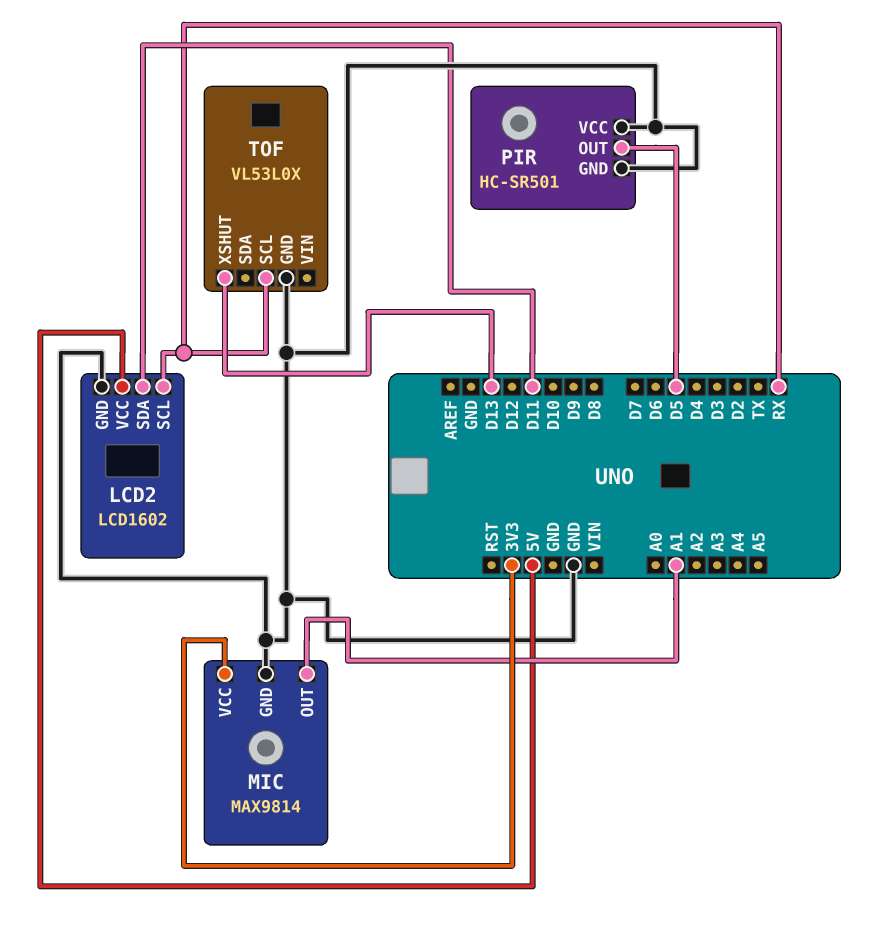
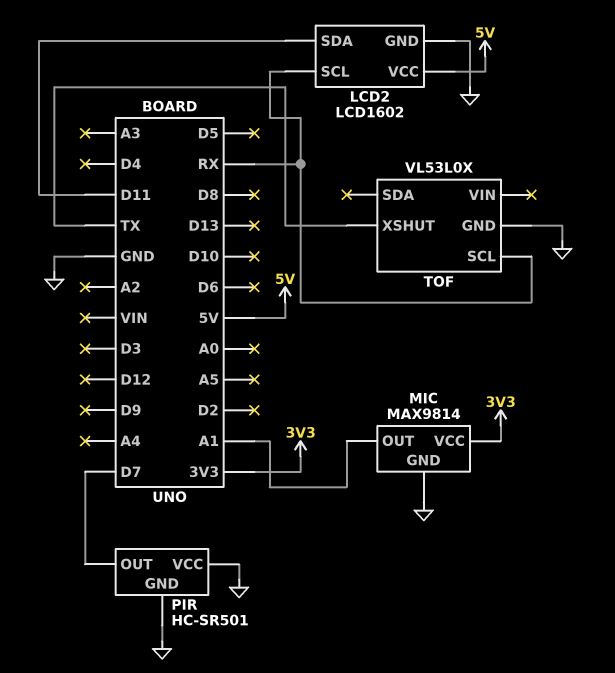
PIR pin OUT: D5 -> D7
TOF pin XSHUT: D13 -> TX

